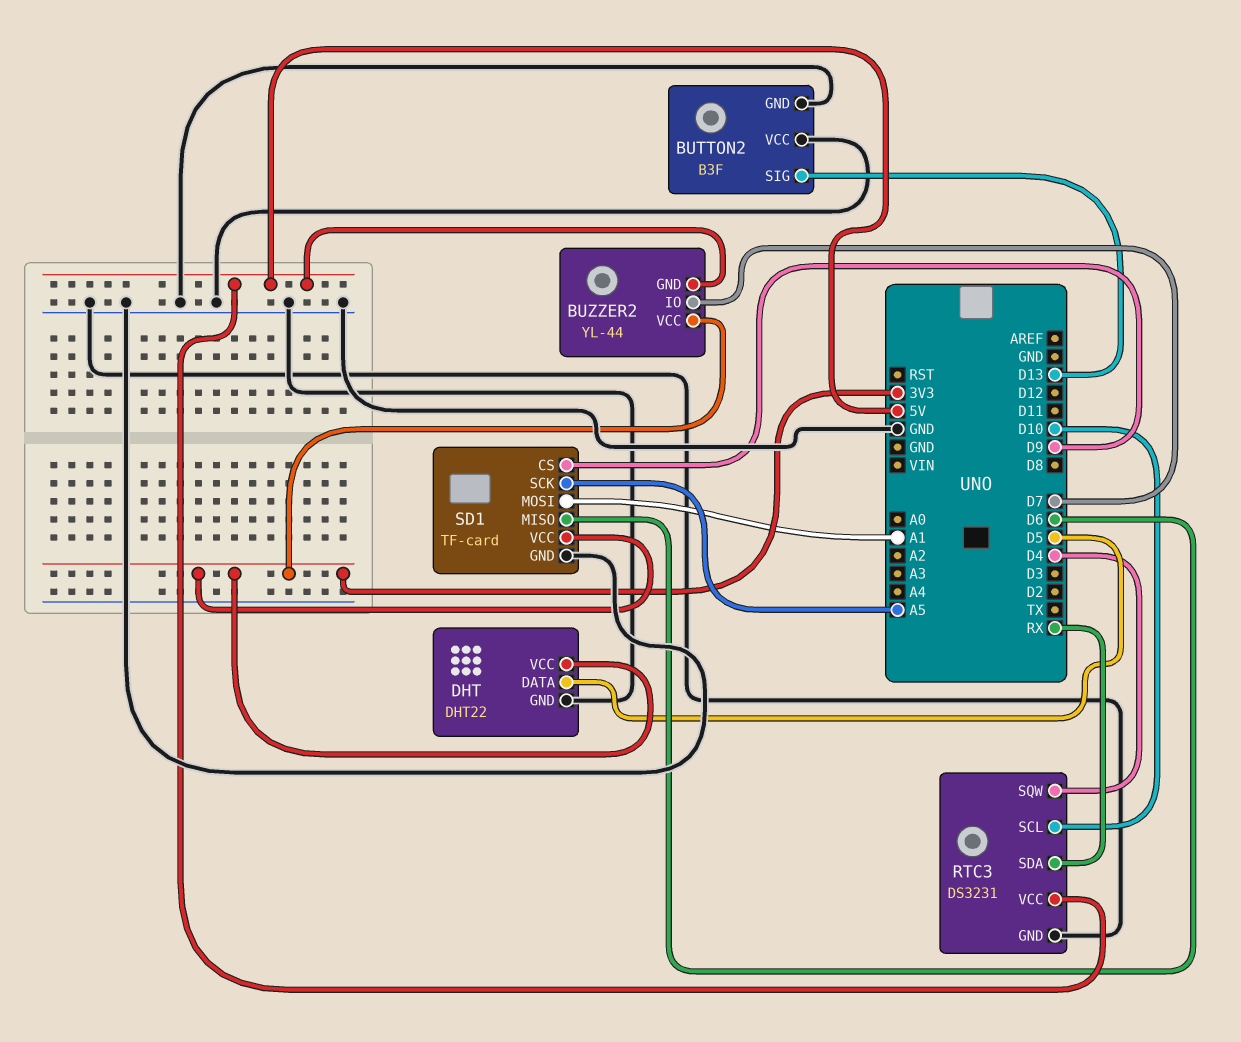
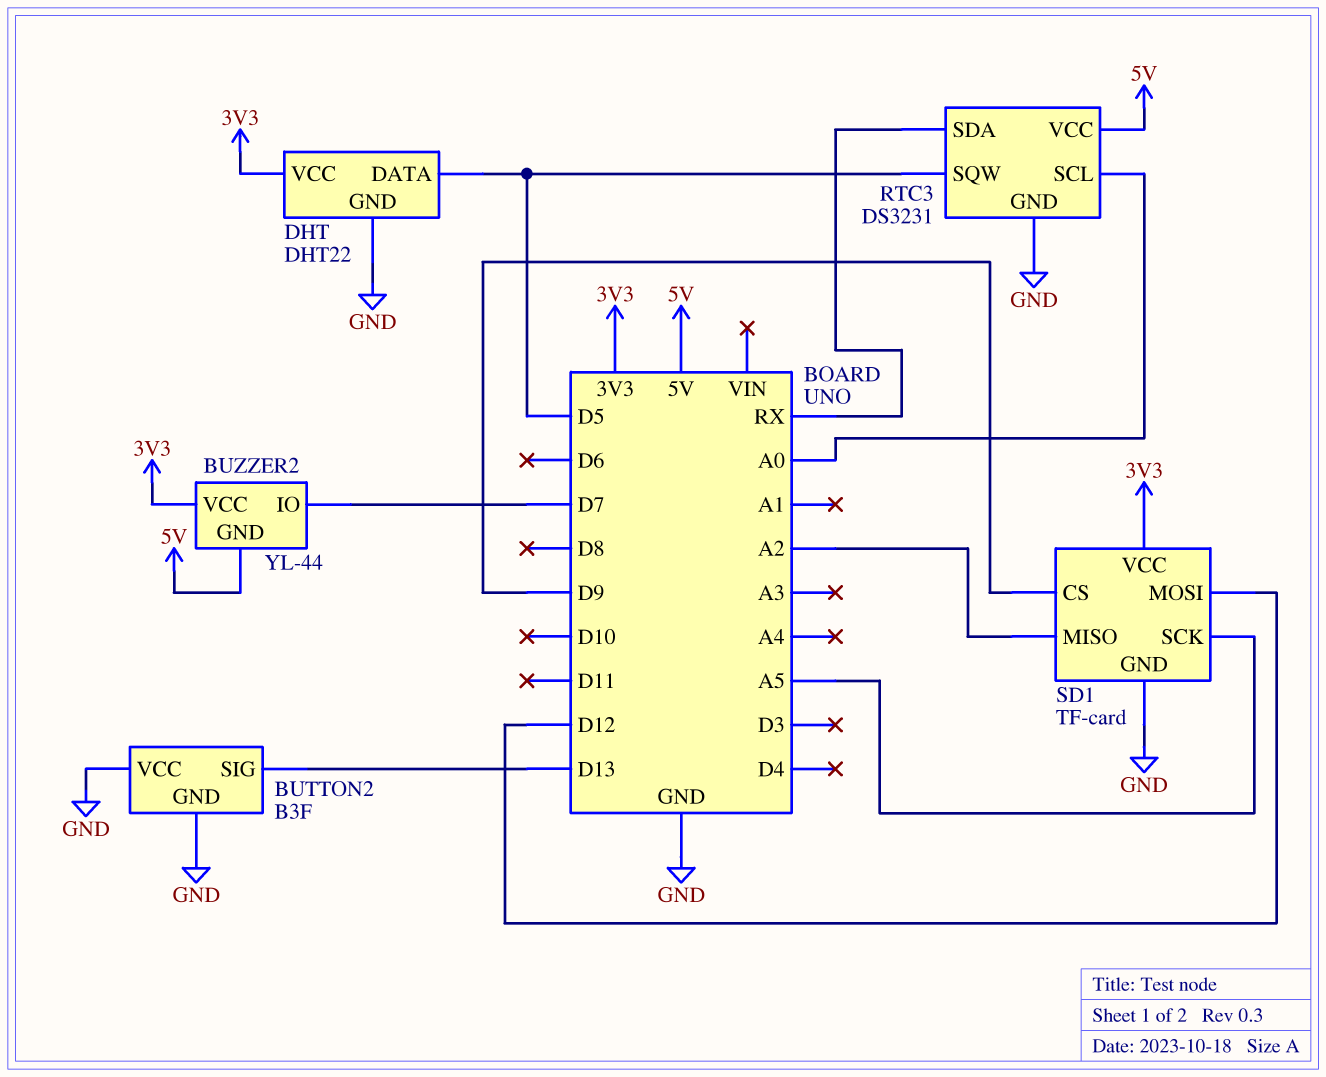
RTC3 pin SCL: D10 -> A0
RTC3 pin SQW: D4 -> D5
SD1 pin MISO: D6 -> A2
SD1 pin MOSI: A1 -> D12

